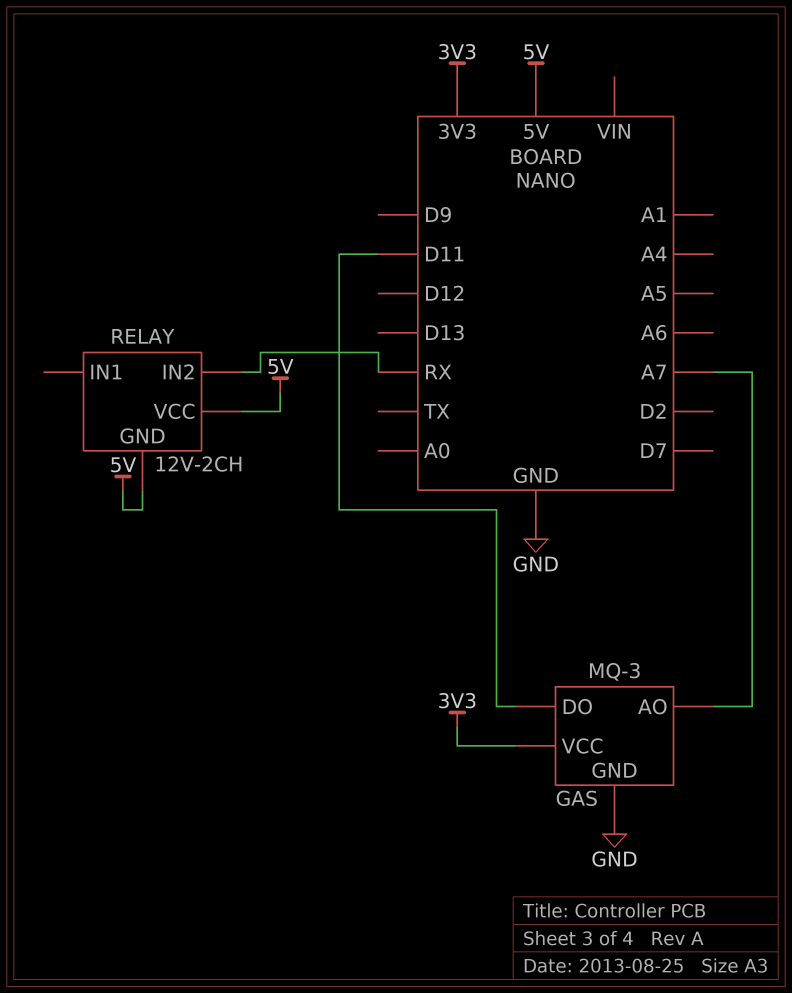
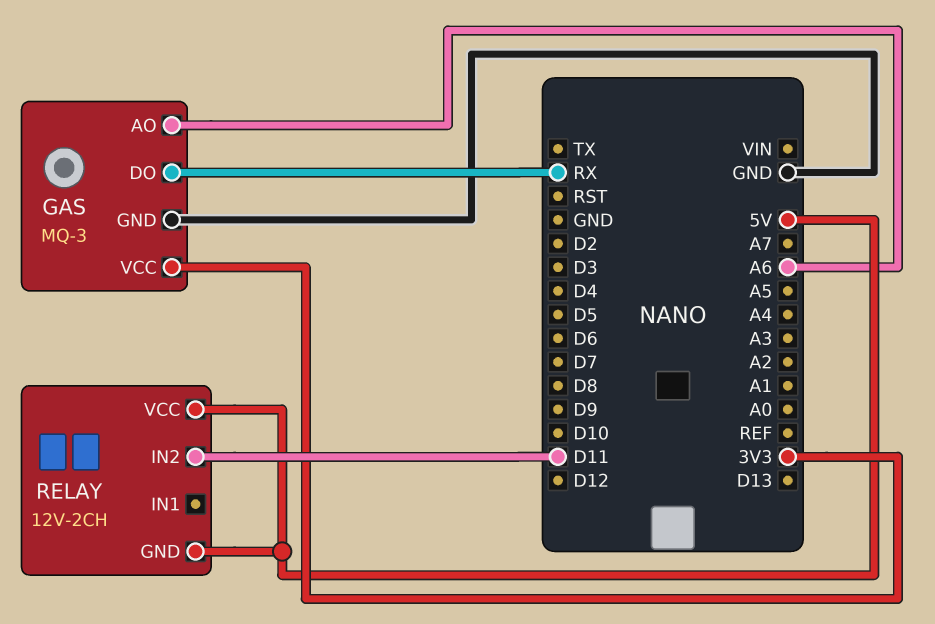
GAS pin AO: A7 -> A6
GAS pin DO: D11 -> RX
RELAY pin IN2: RX -> D11

